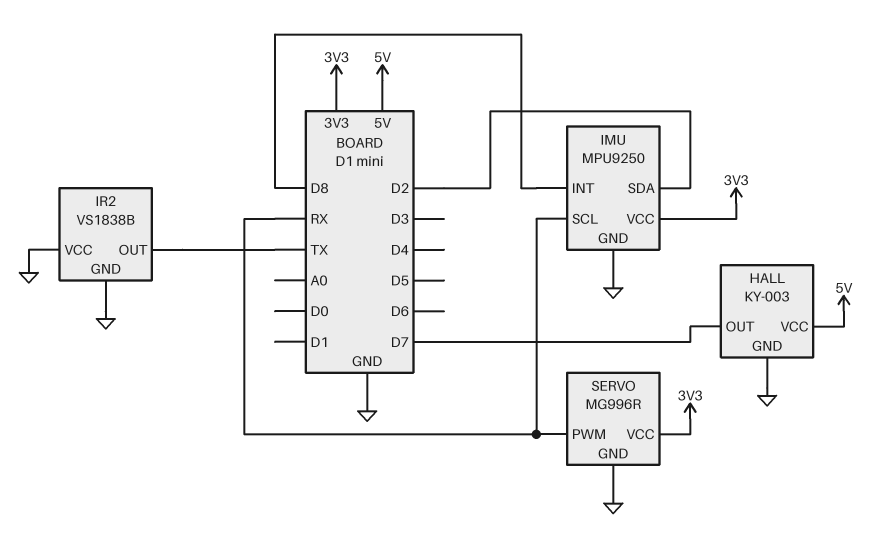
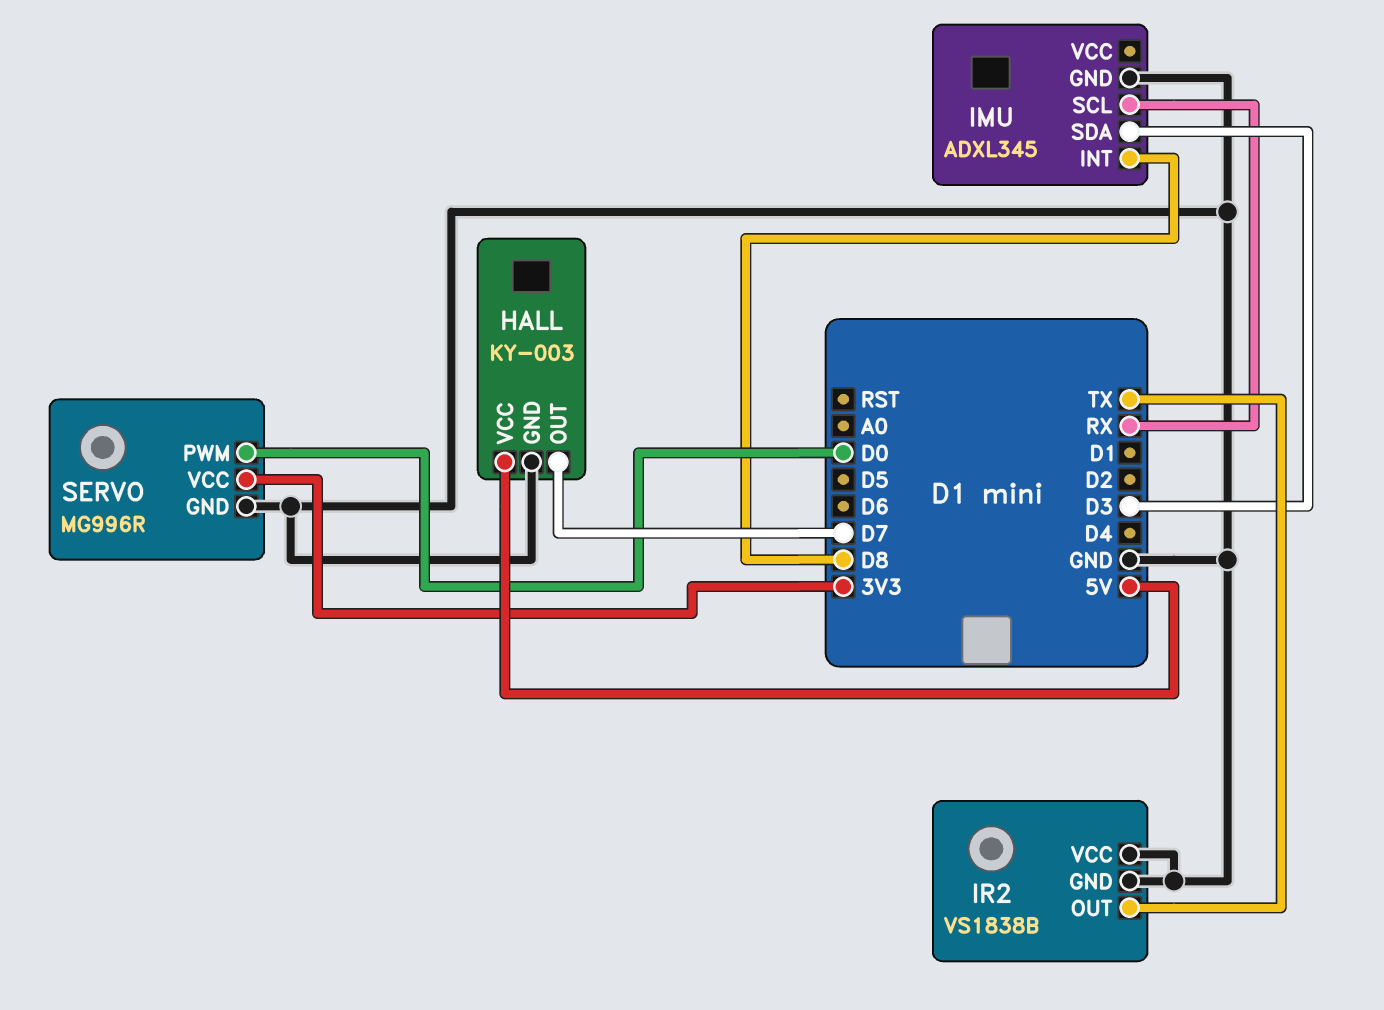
IMU: MPU9250 -> ADXL345
IMU pin SDA: D2 -> D3
IMU pin VCC: 3V3 -> none
SERVO pin PWM: RX -> D0

